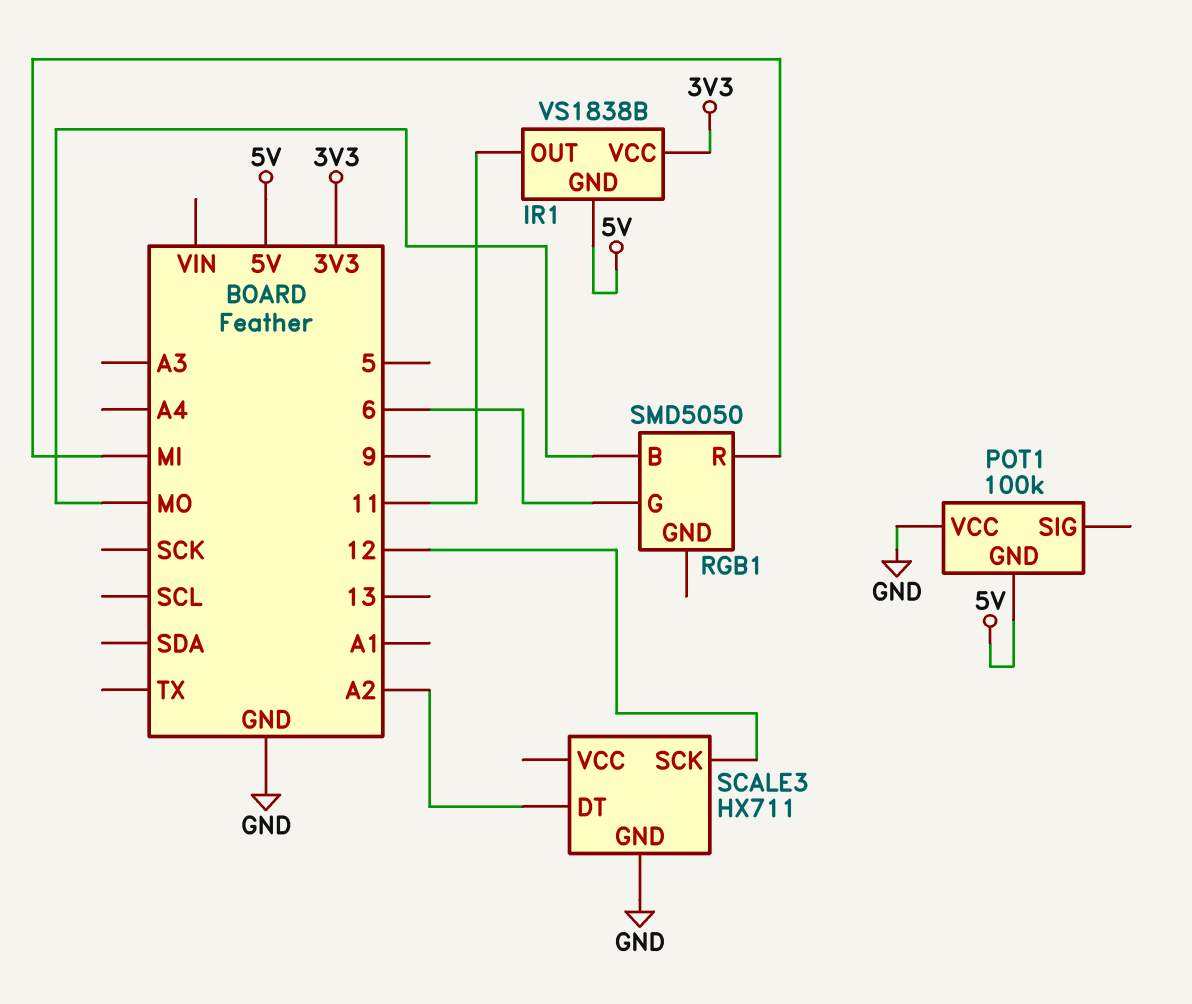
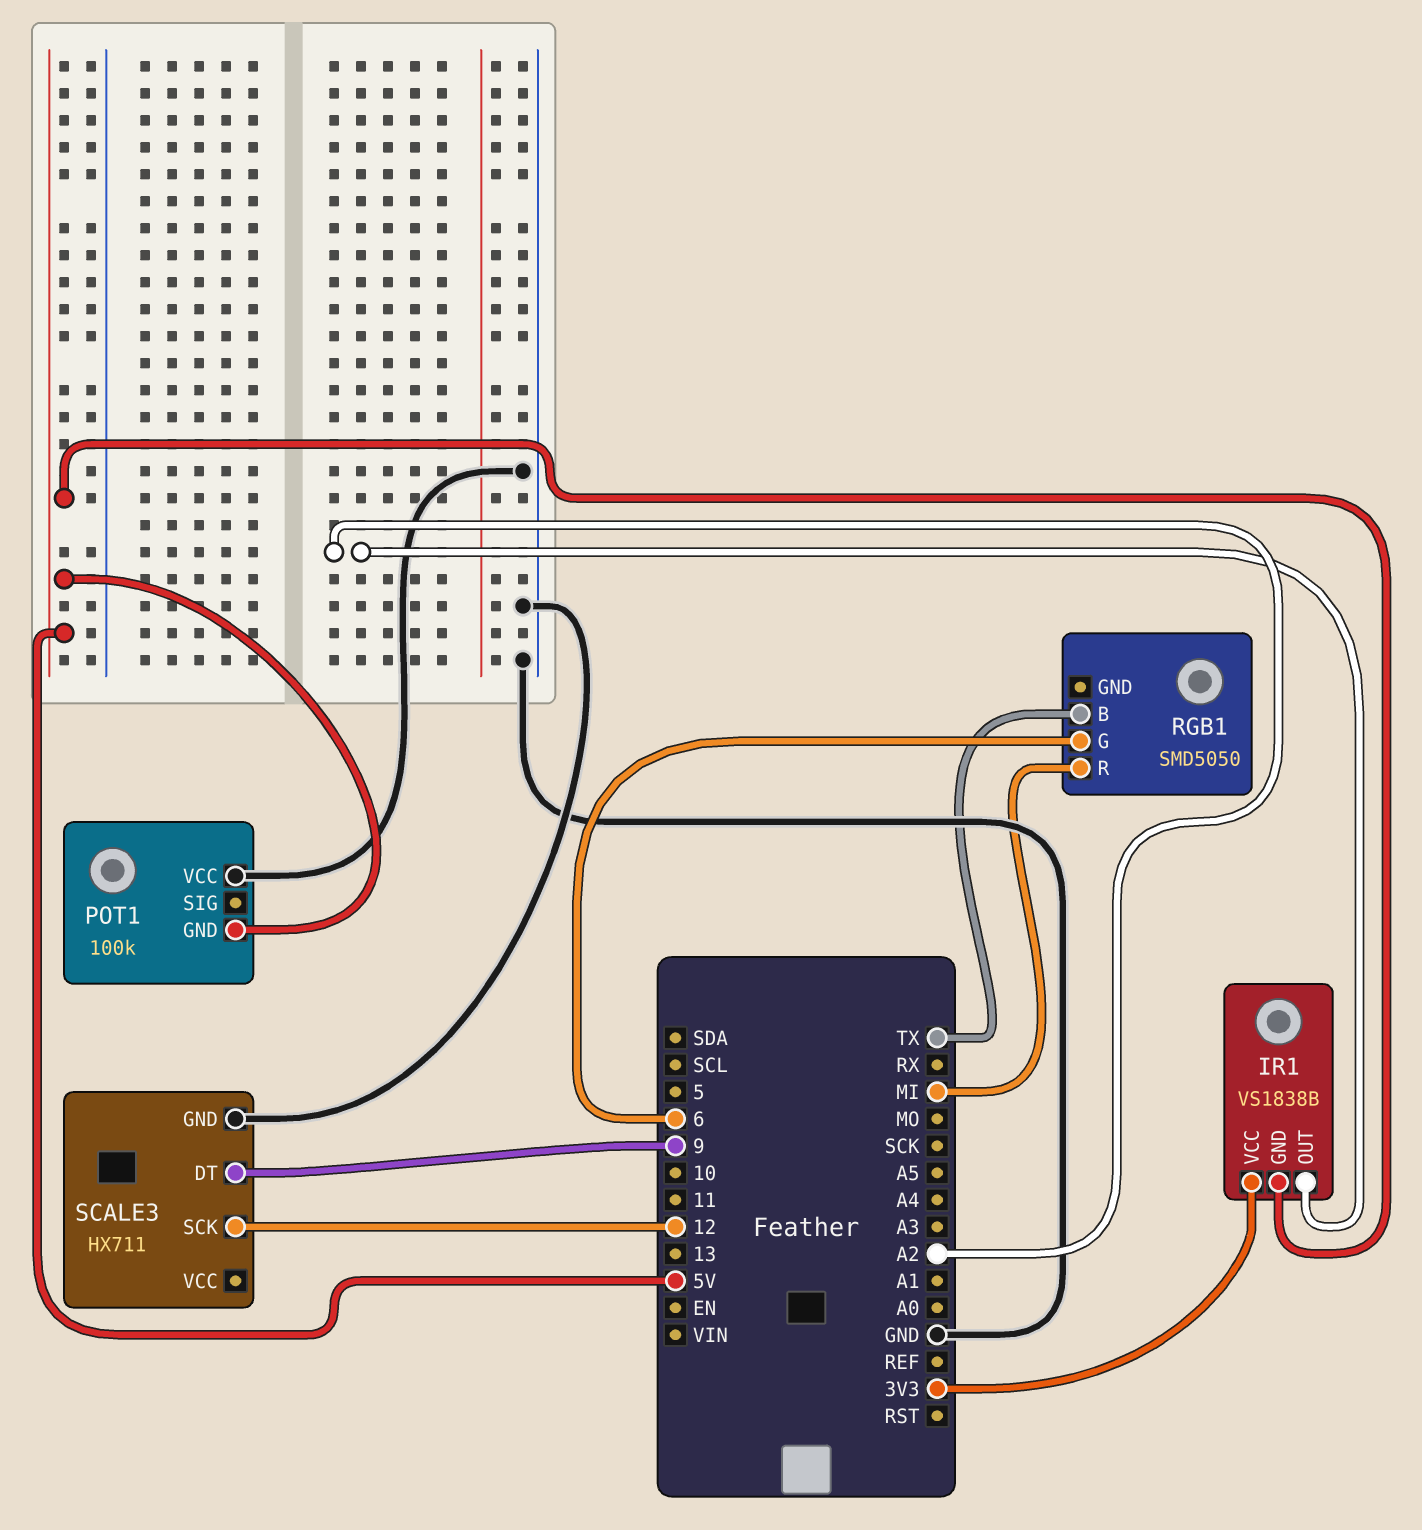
IR1 pin OUT: 11 -> A2
RGB1 pin B: MO -> TX
SCALE3 pin DT: A2 -> 9

